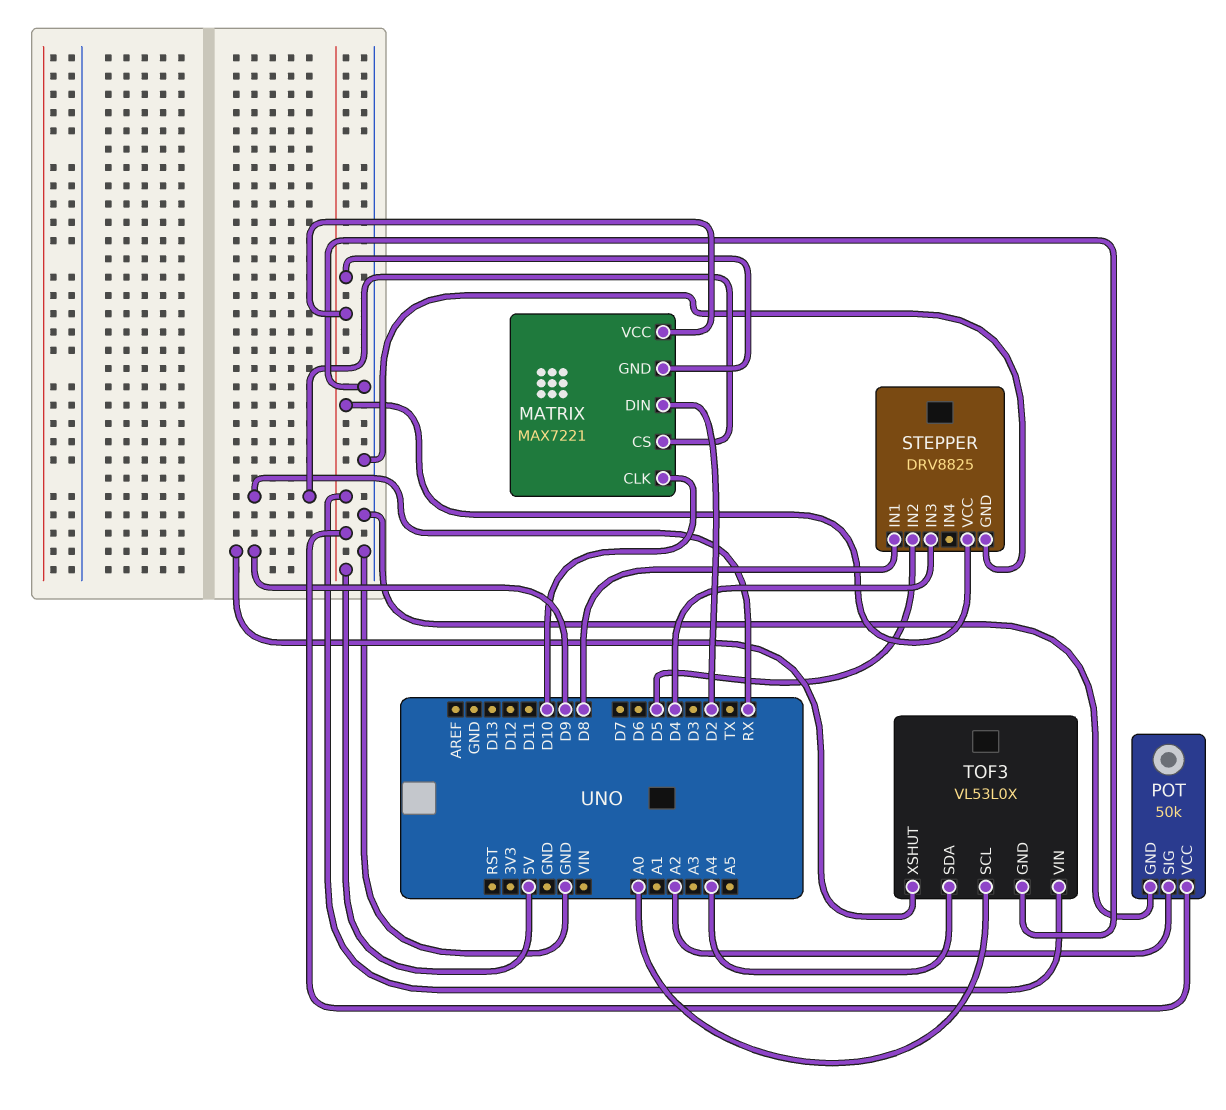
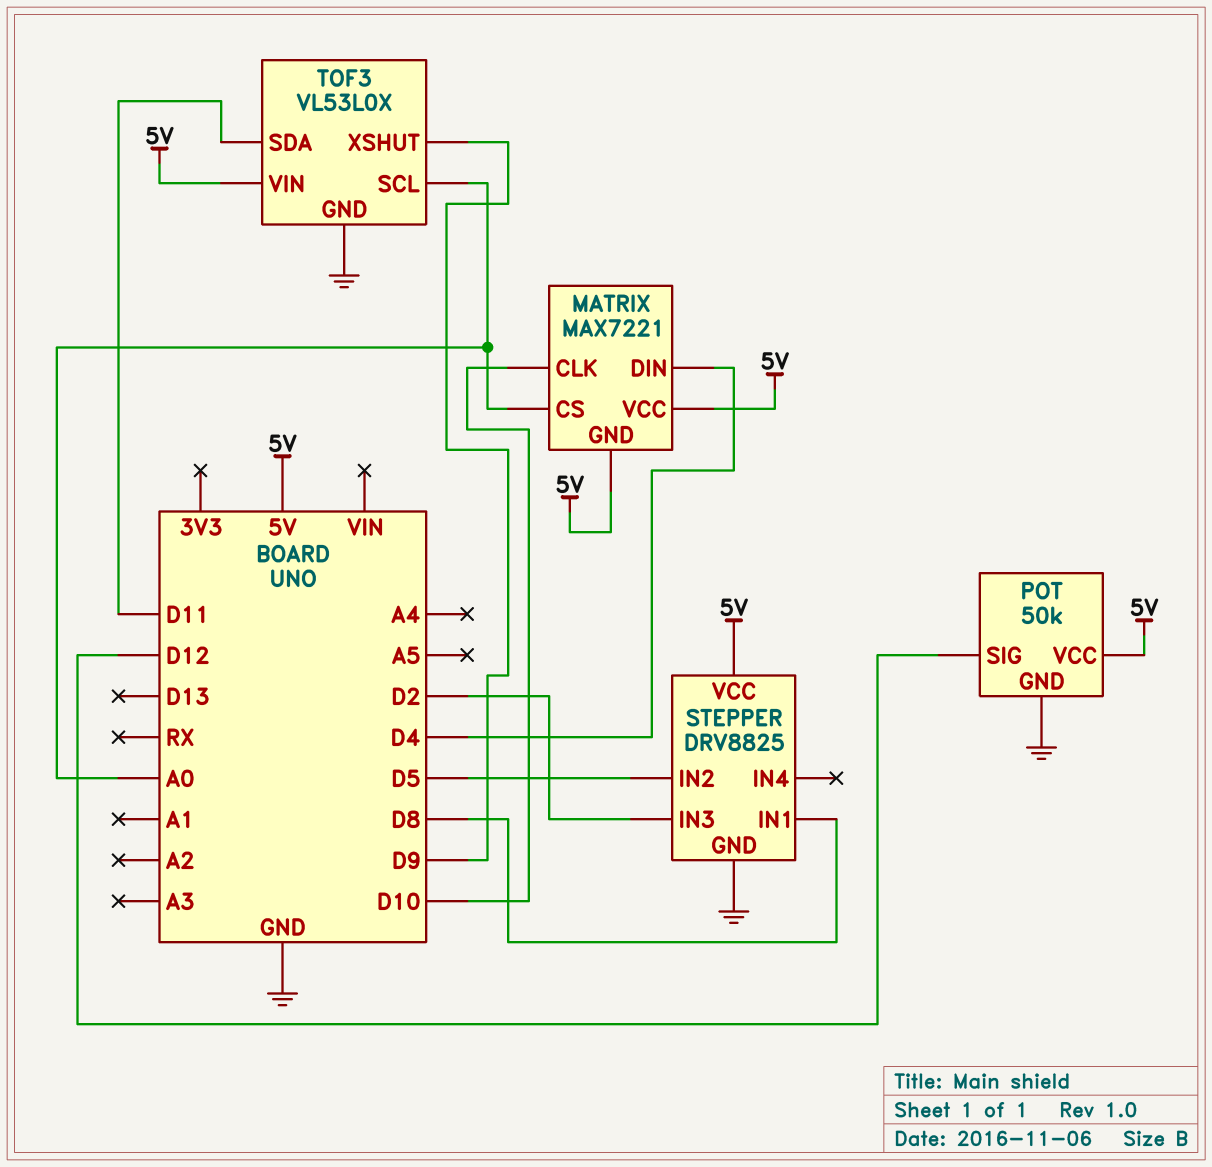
MATRIX pin CS: RX -> A0
MATRIX pin DIN: D2 -> D4
POT pin SIG: A2 -> D12
STEPPER pin IN3: D4 -> D2
TOF3 pin SDA: A4 -> D11

